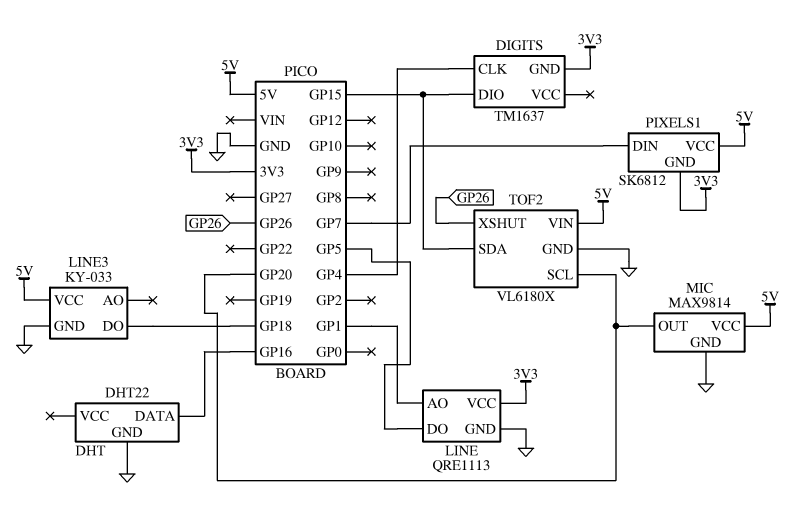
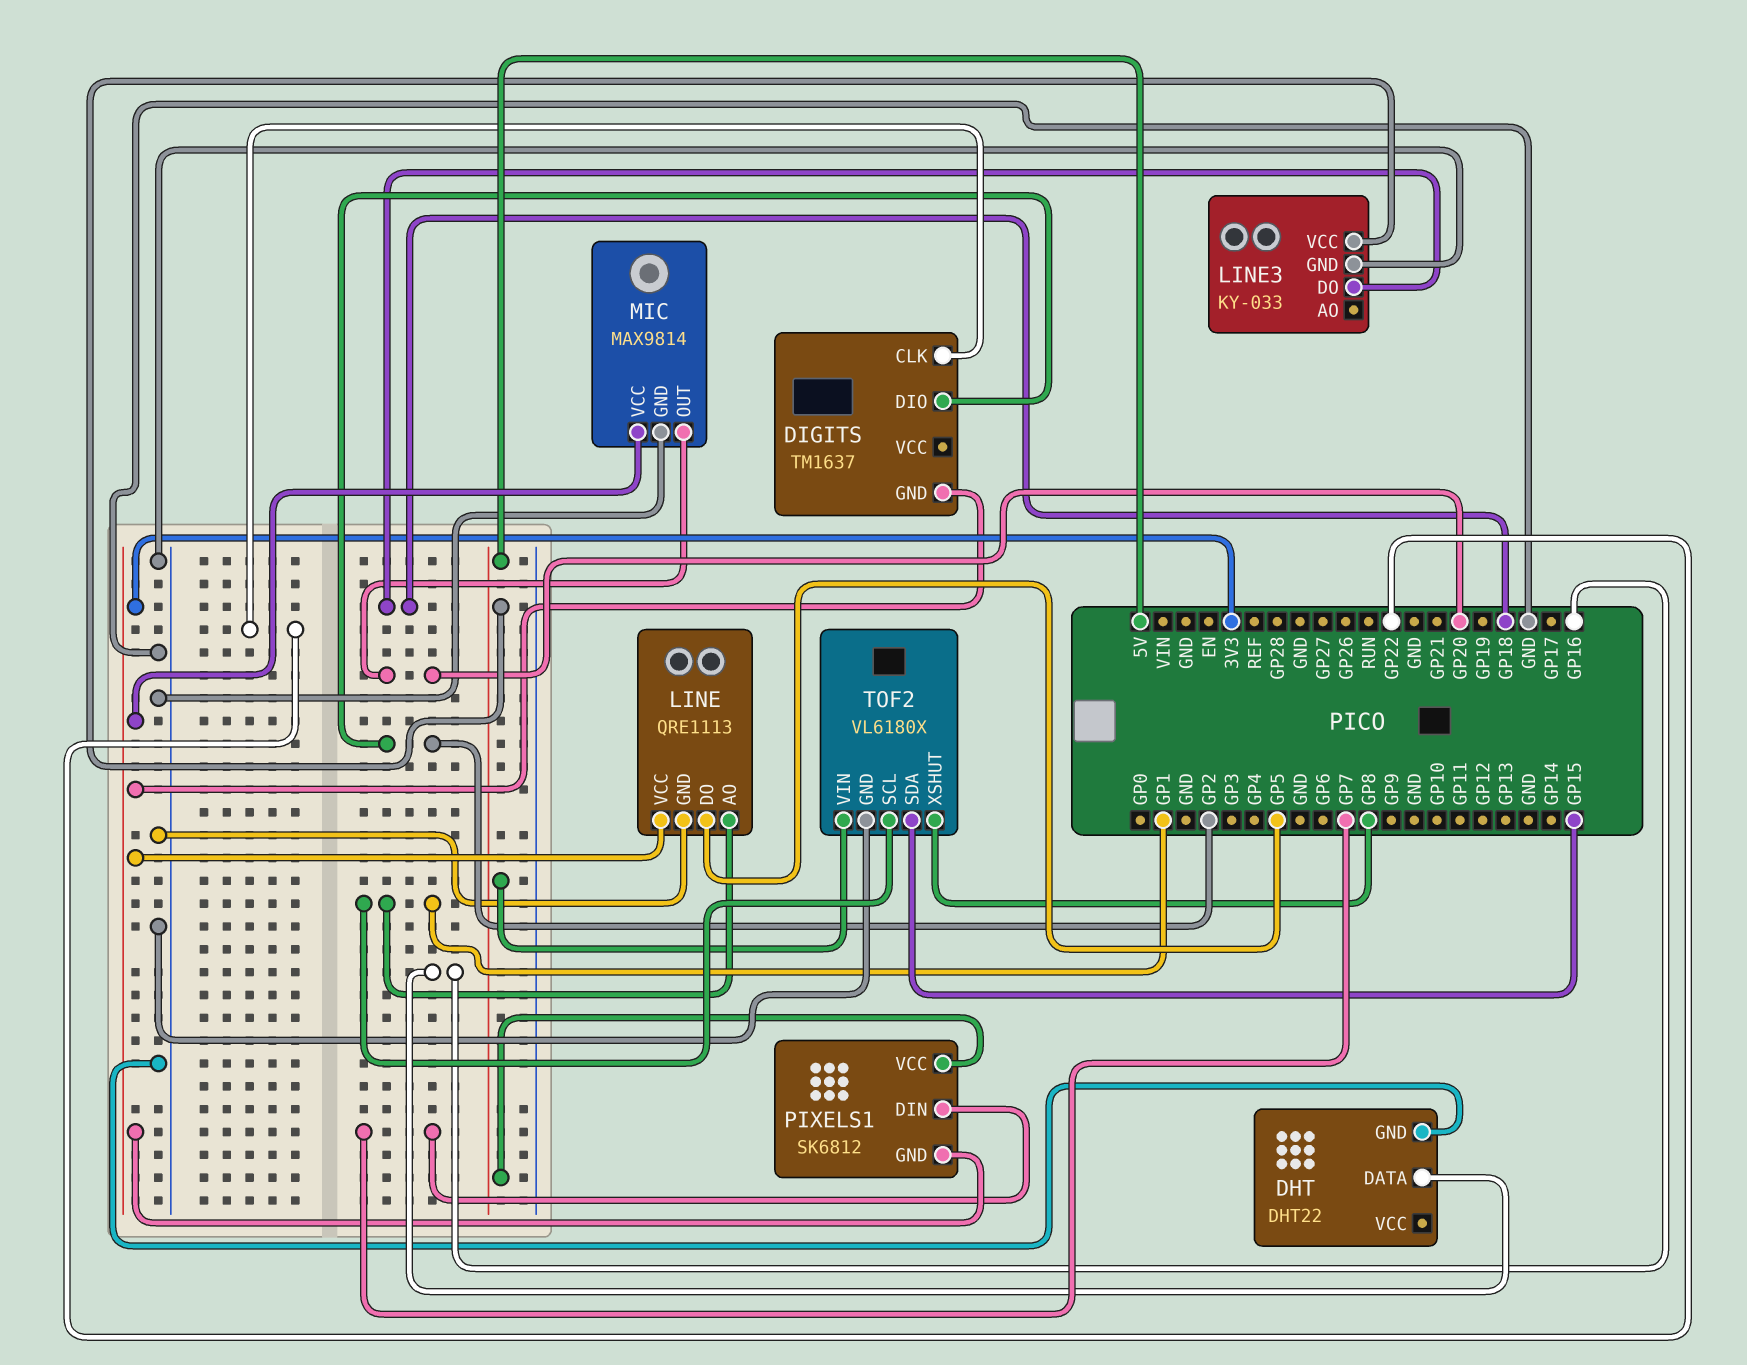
DIGITS pin CLK: GP4 -> GP22
DIGITS pin DIO: GP15 -> GP2
MIC pin VCC: 5V -> 3V3
TOF2 pin SCL: GP20 -> GP1
TOF2 pin XSHUT: GP26 -> GP8

